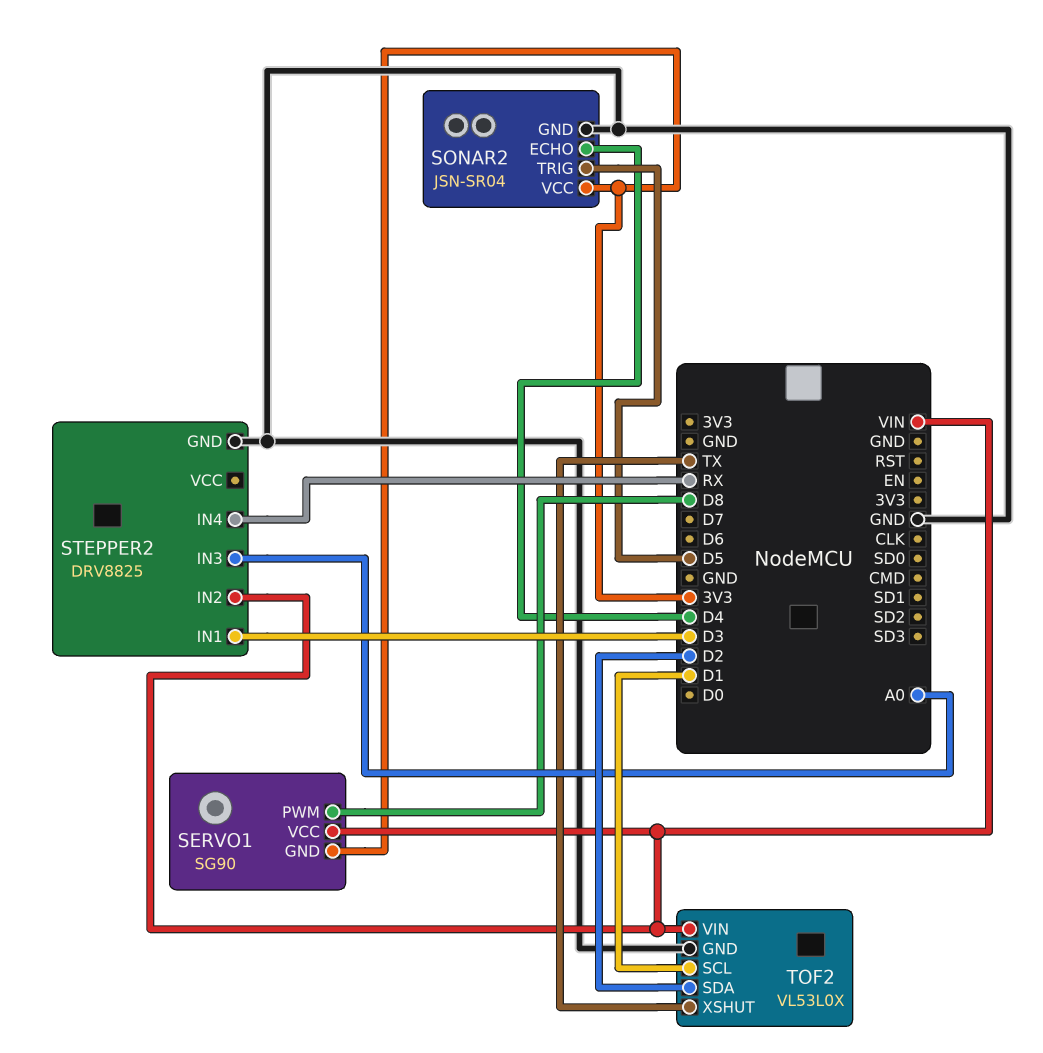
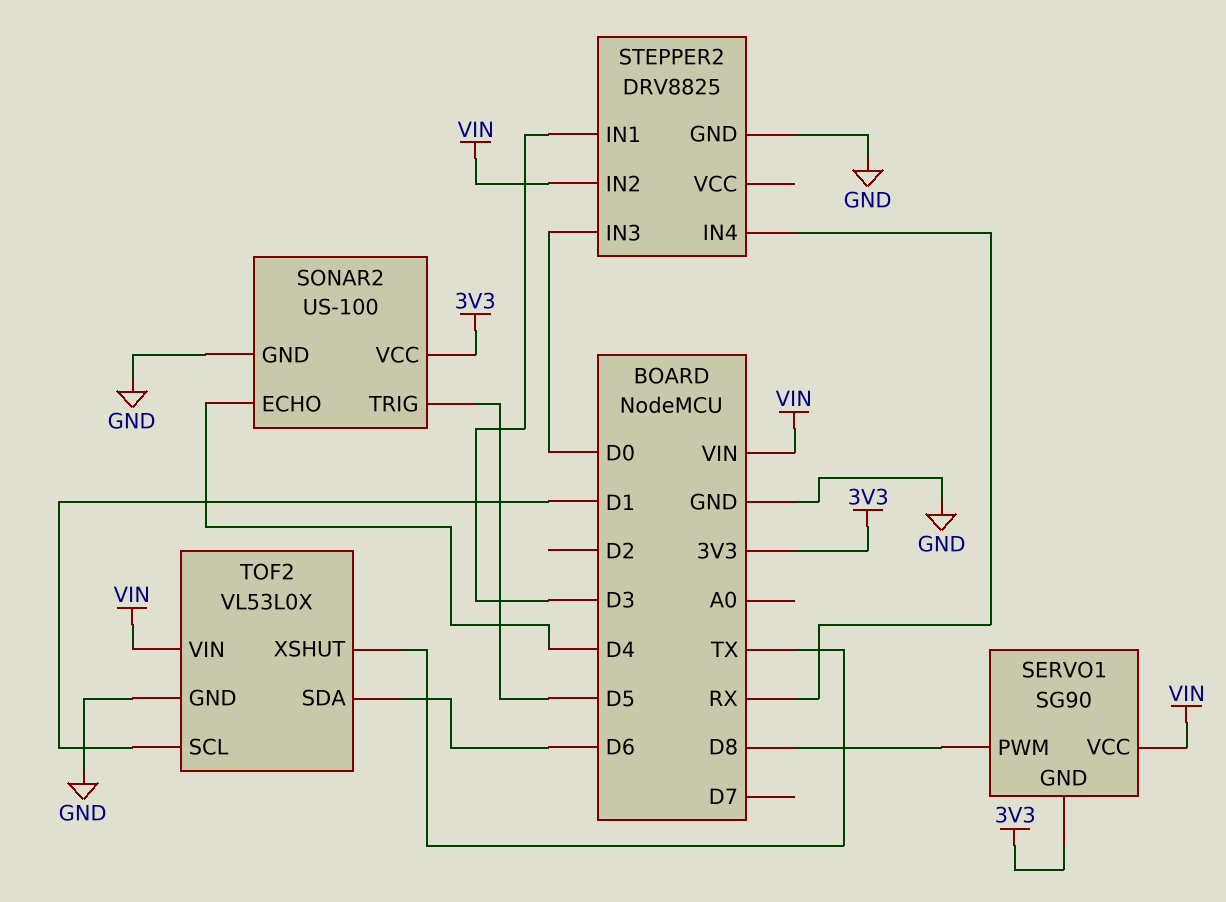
SONAR2: JSN-SR04 -> US-100
STEPPER2 pin IN3: A0 -> D0
TOF2 pin SDA: D2 -> D6

